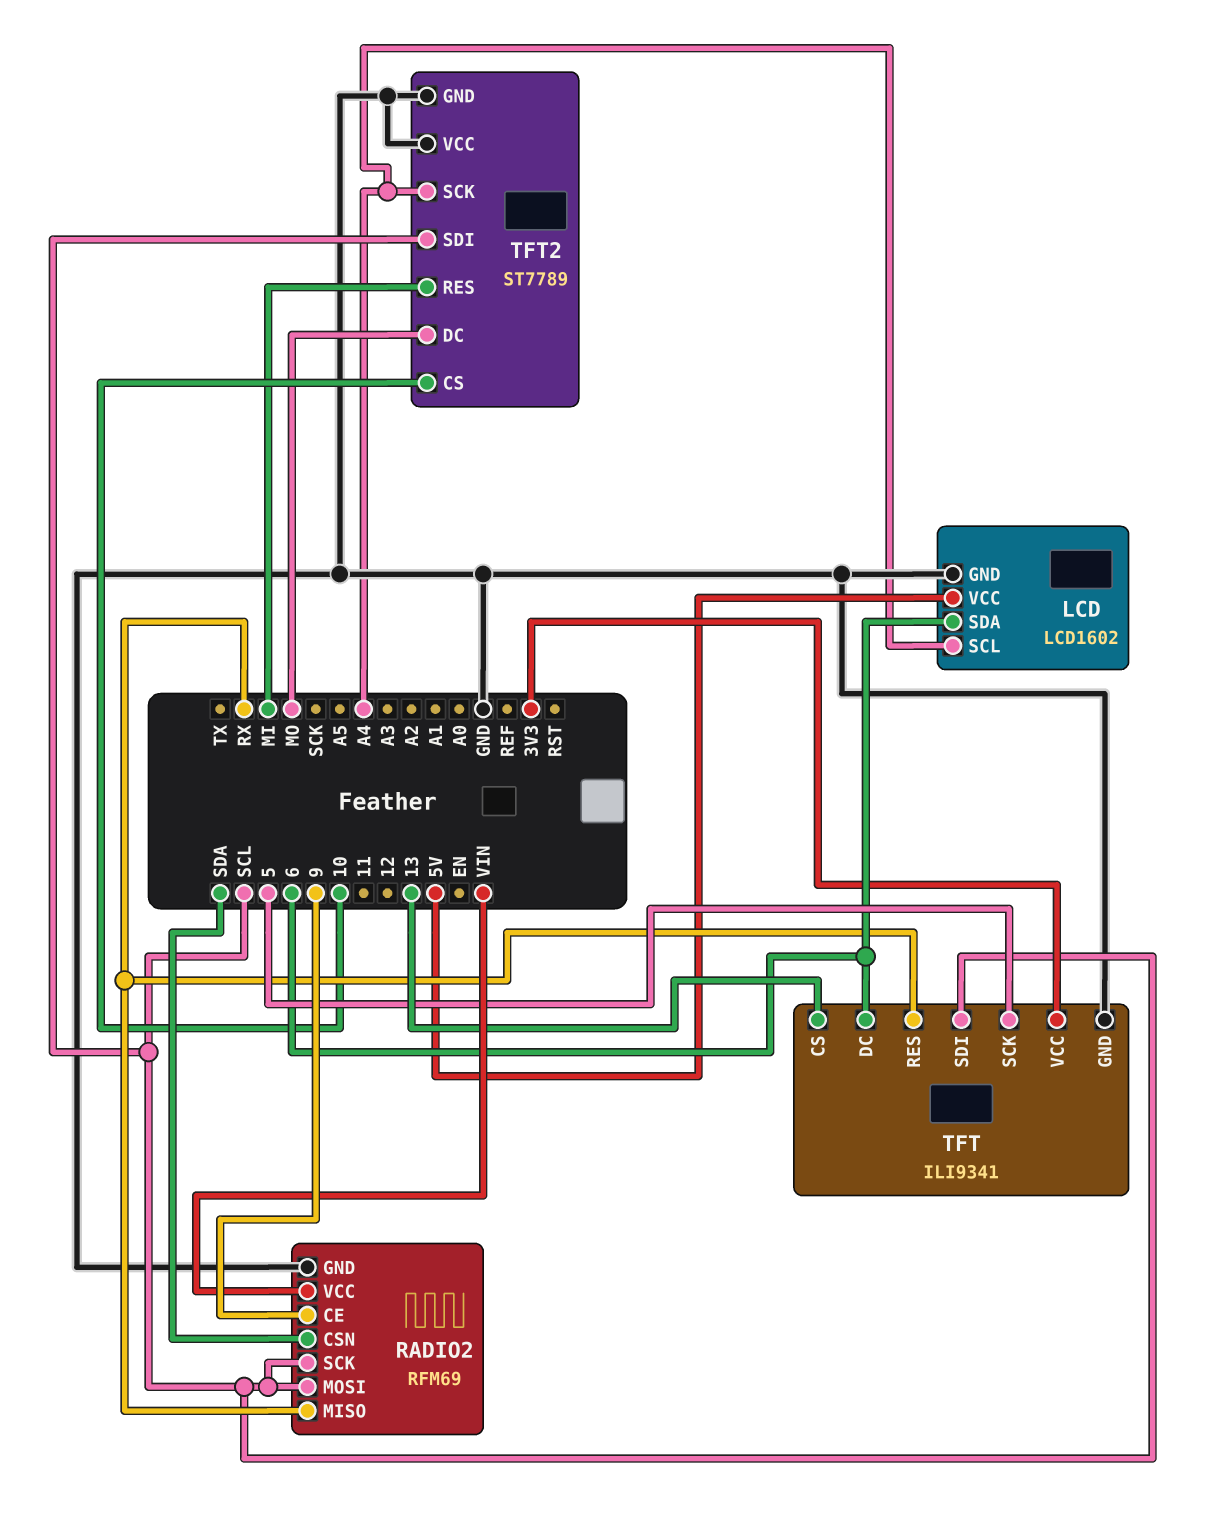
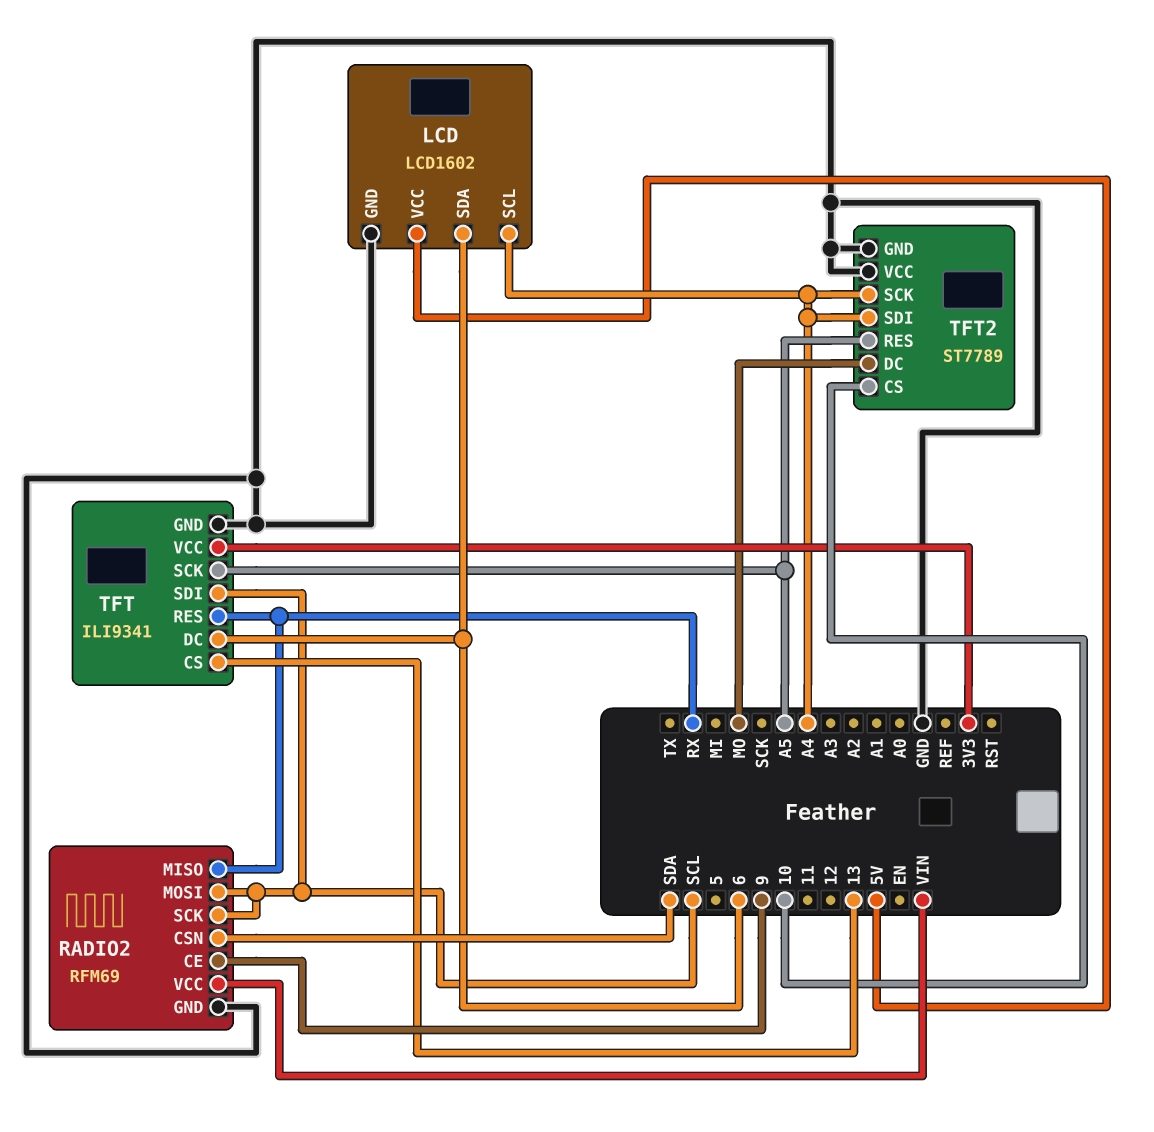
TFT pin SCK: 5 -> A5
TFT2 pin RES: MI -> A5
TFT2 pin SDI: SCL -> A4

